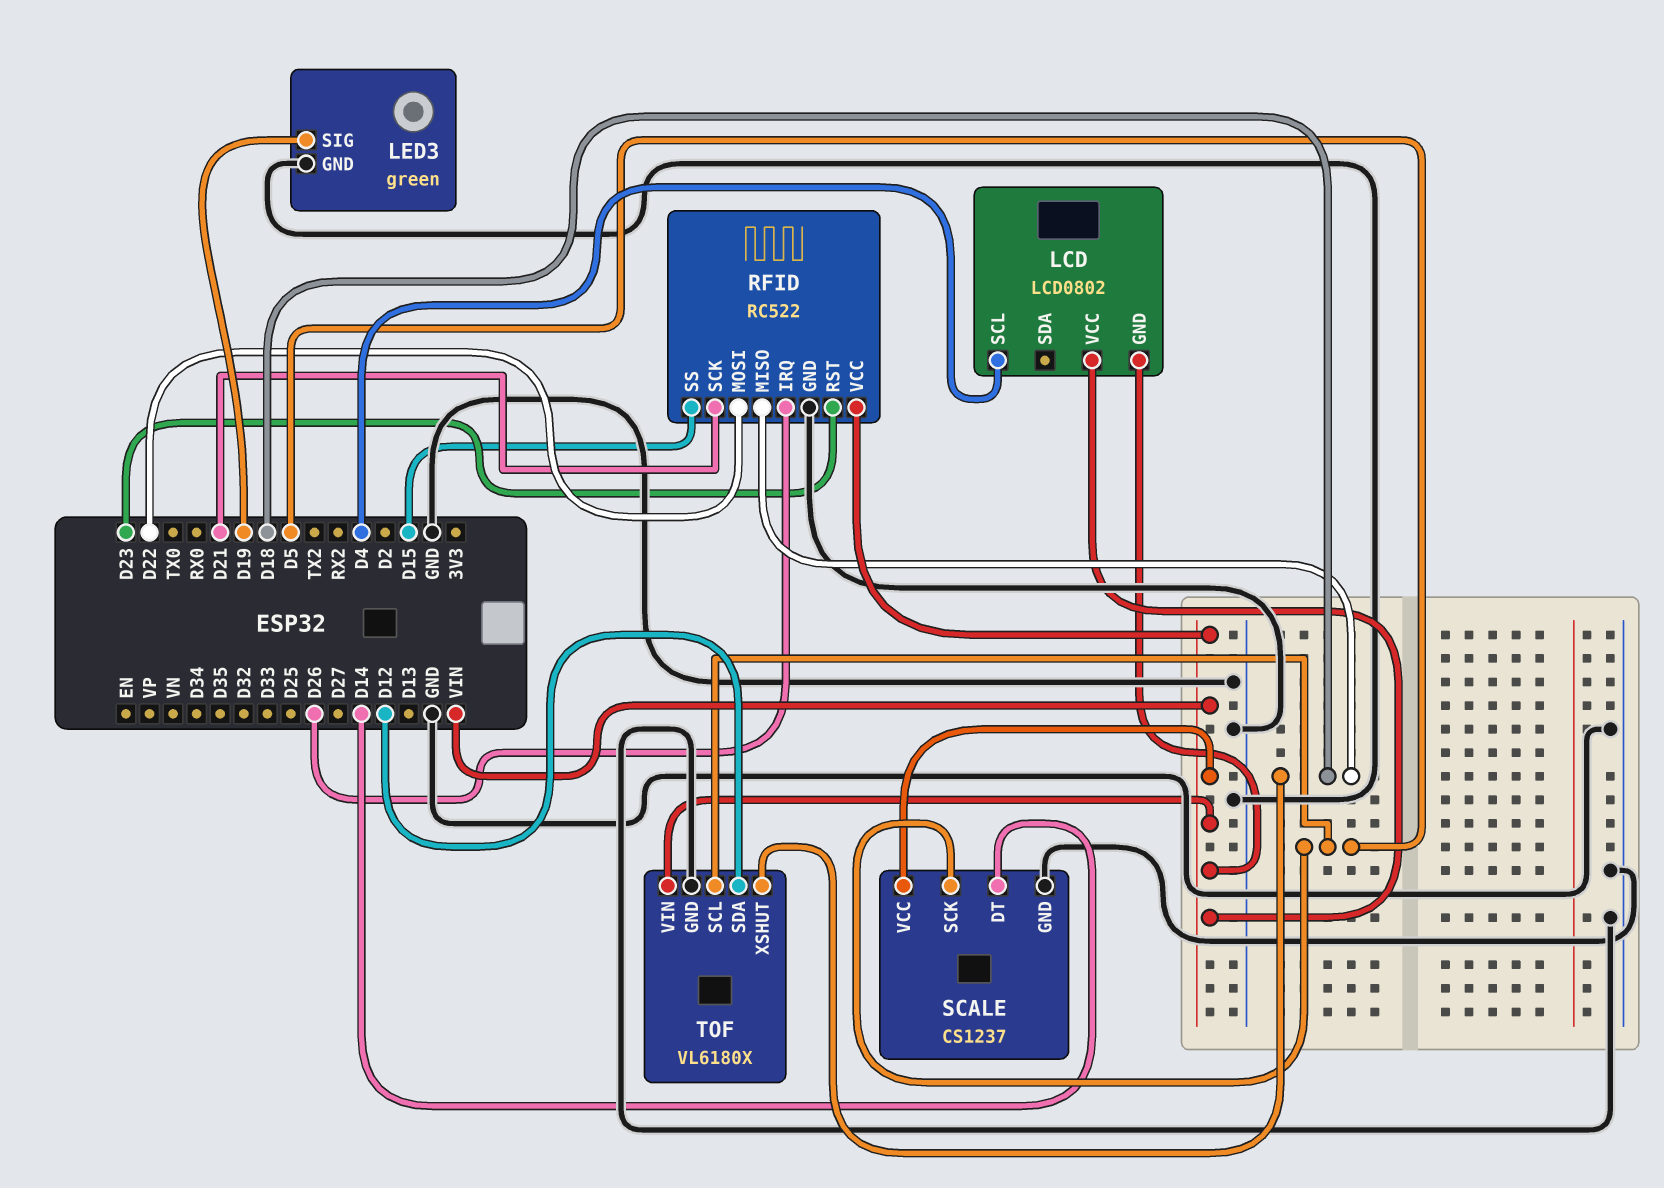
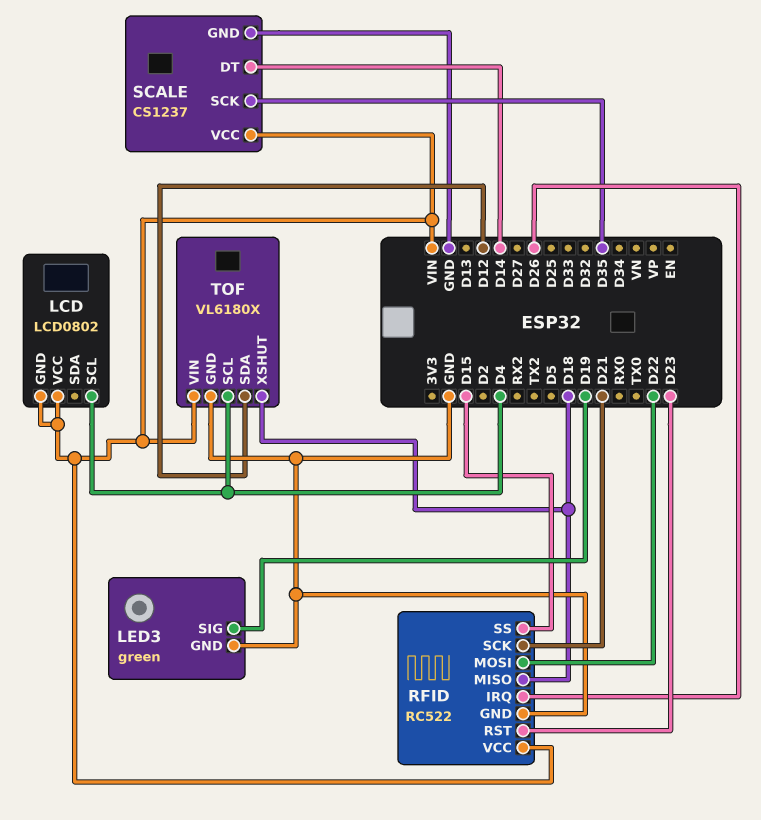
SCALE pin SCK: D5 -> D35
TOF pin SCL: D5 -> D4

